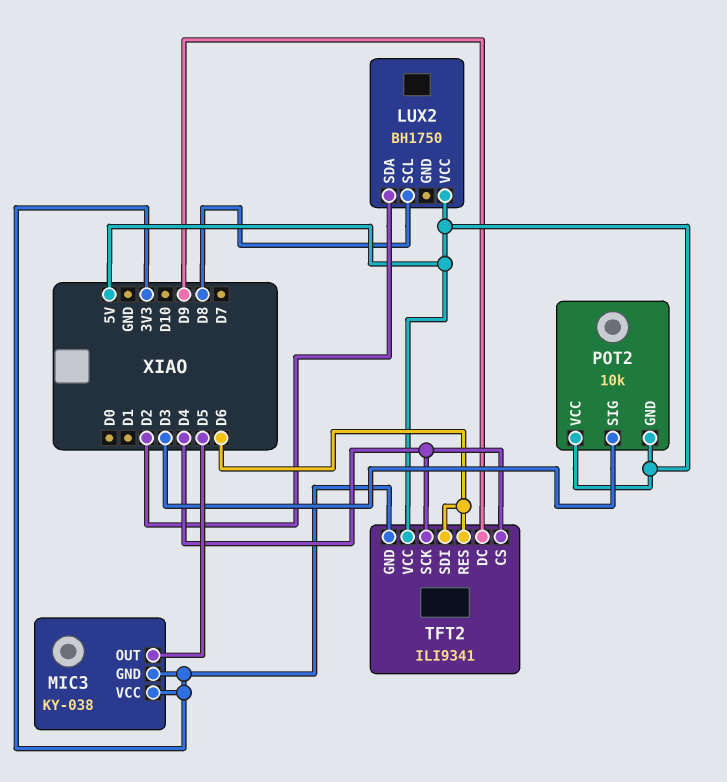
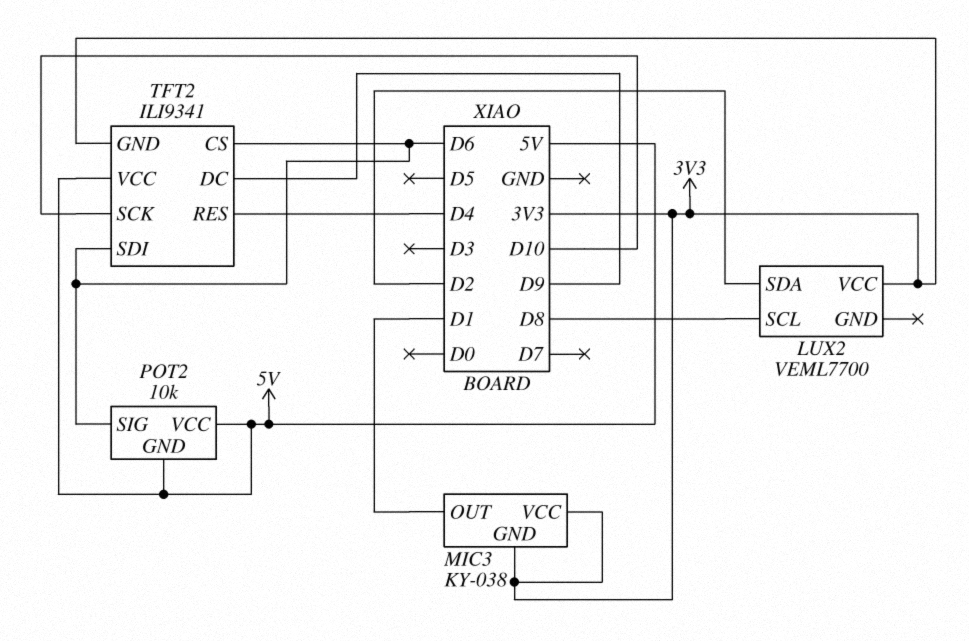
LUX2: BH1750 -> VEML7700
LUX2 pin VCC: 5V -> 3V3
MIC3 pin OUT: D5 -> D1
POT2 pin SIG: D3 -> D6
TFT2 pin CS: D4 -> D6
TFT2 pin RES: D6 -> D4
TFT2 pin SCK: D4 -> D10

